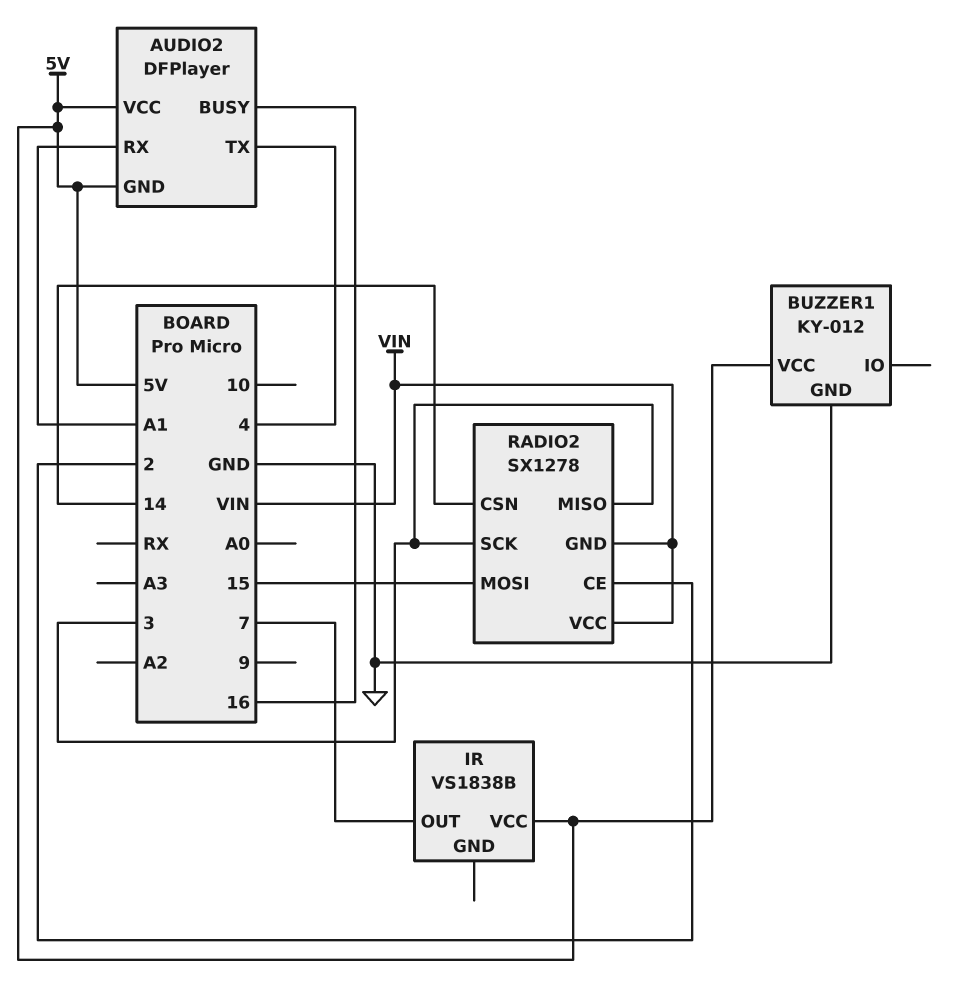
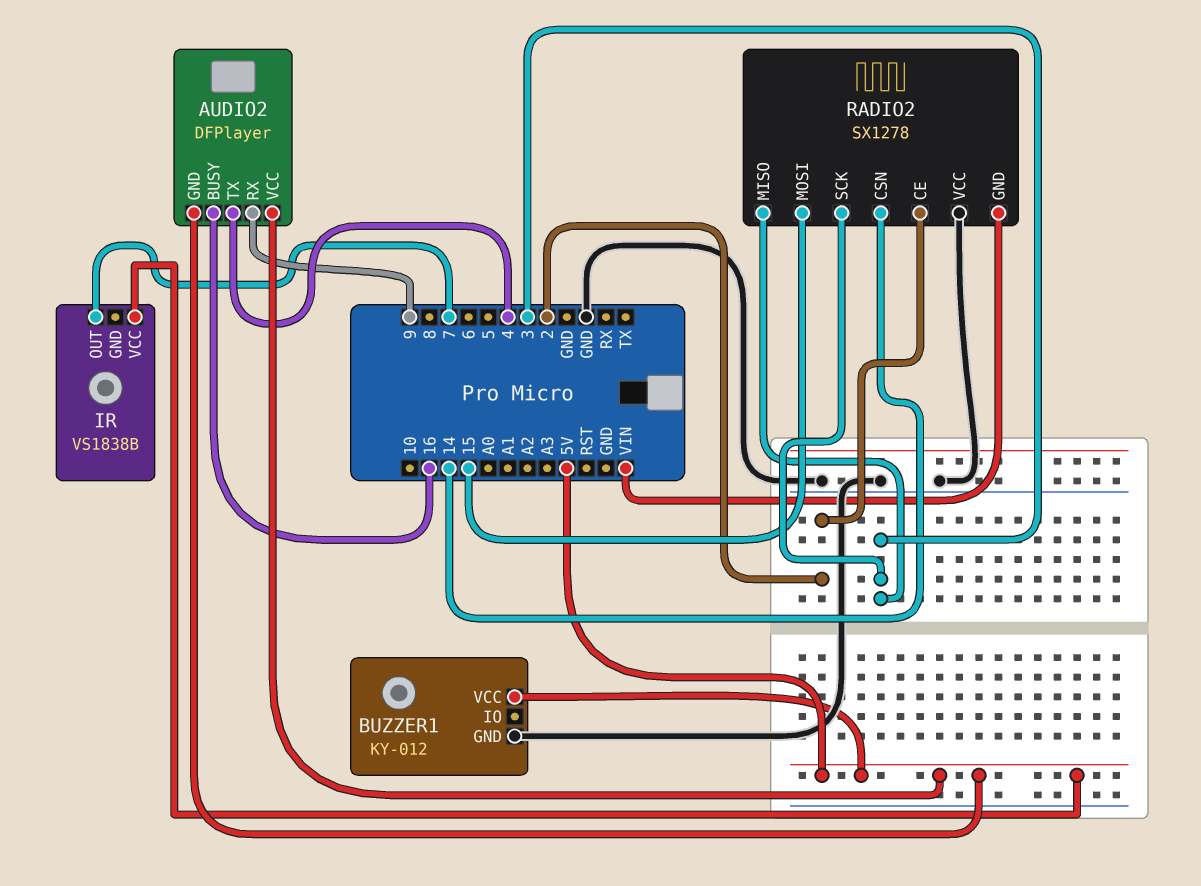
AUDIO2 pin RX: A1 -> 9
RADIO2 pin VCC: VIN -> GND

